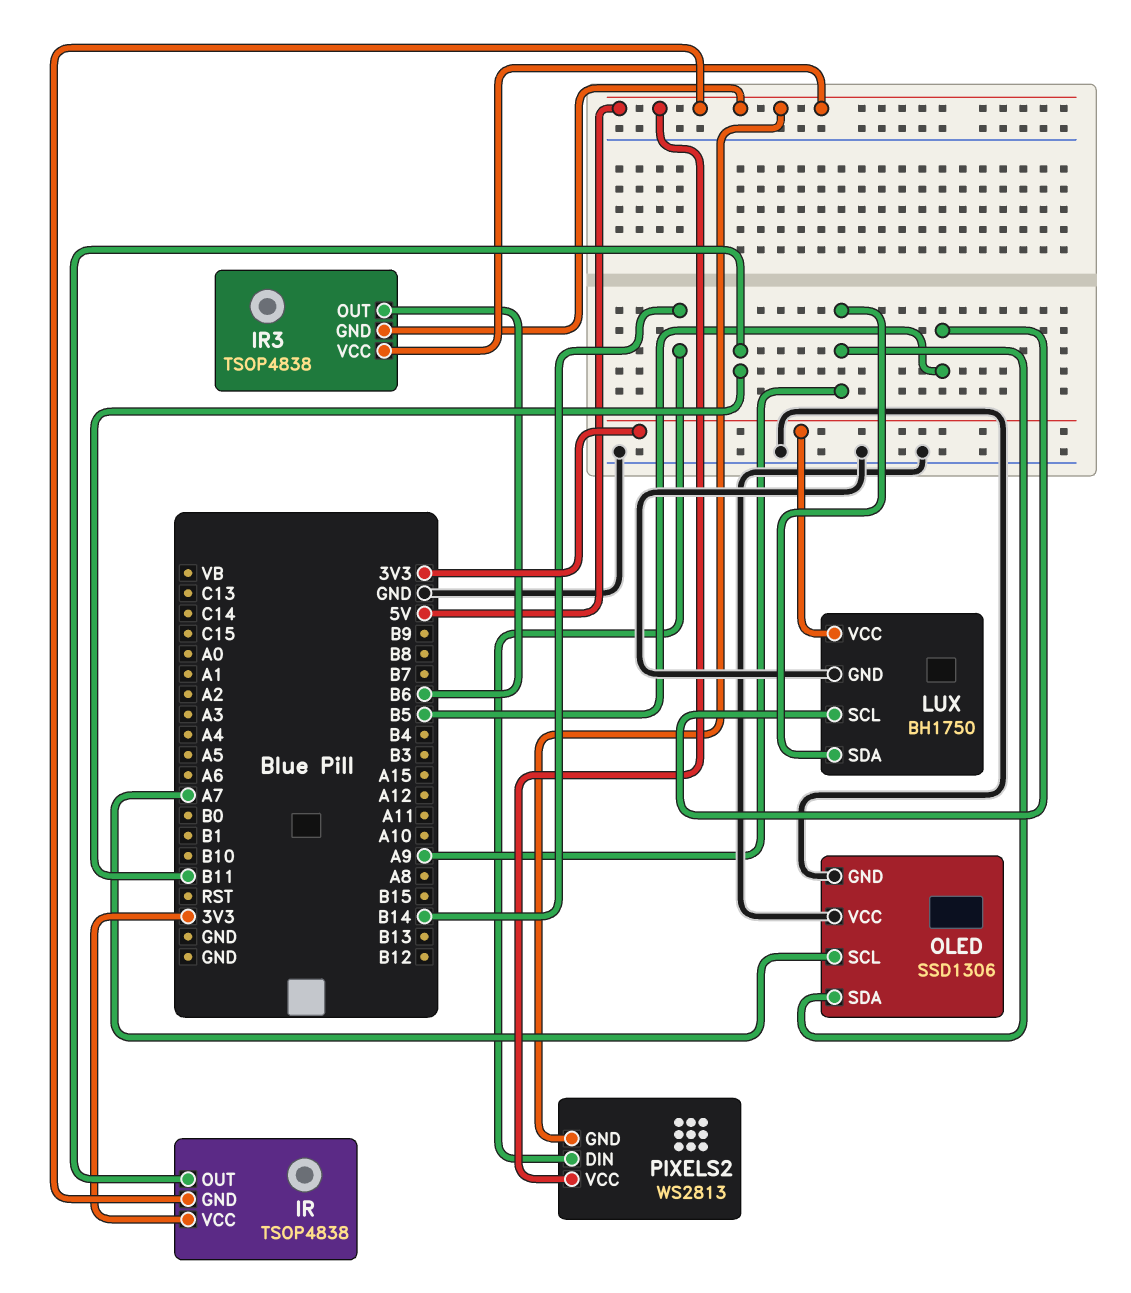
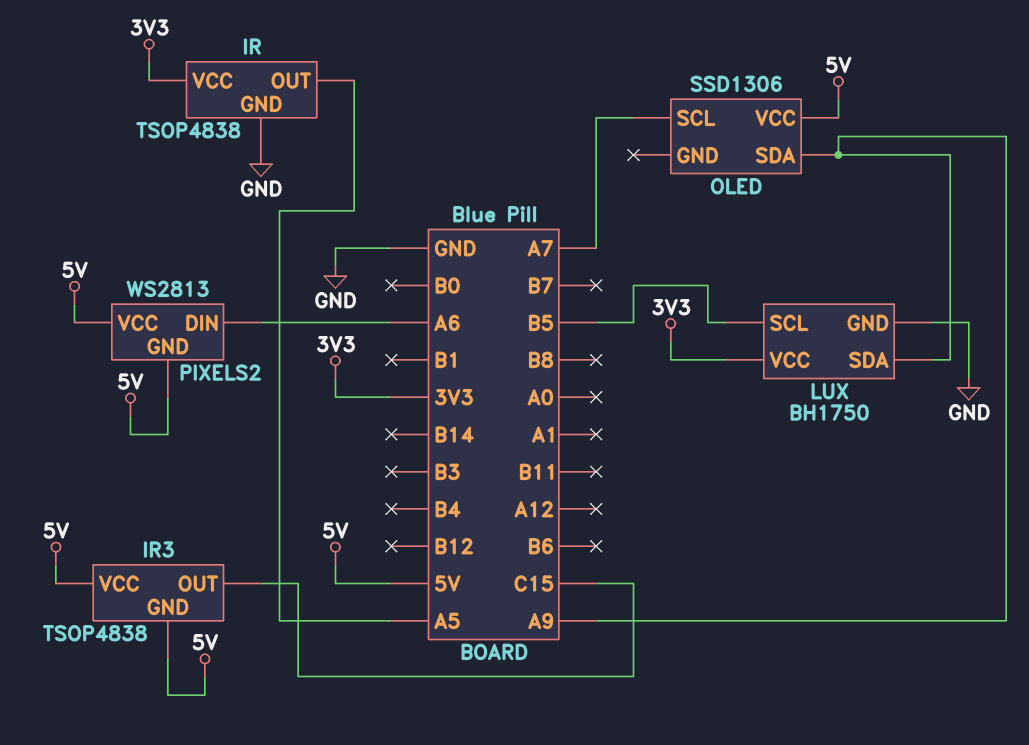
IR pin GND: 5V -> GND
IR pin OUT: B11 -> A5
IR3 pin OUT: B6 -> C15
OLED pin GND: GND -> none
OLED pin VCC: GND -> 5V
PIXELS2 pin DIN: B14 -> A6

